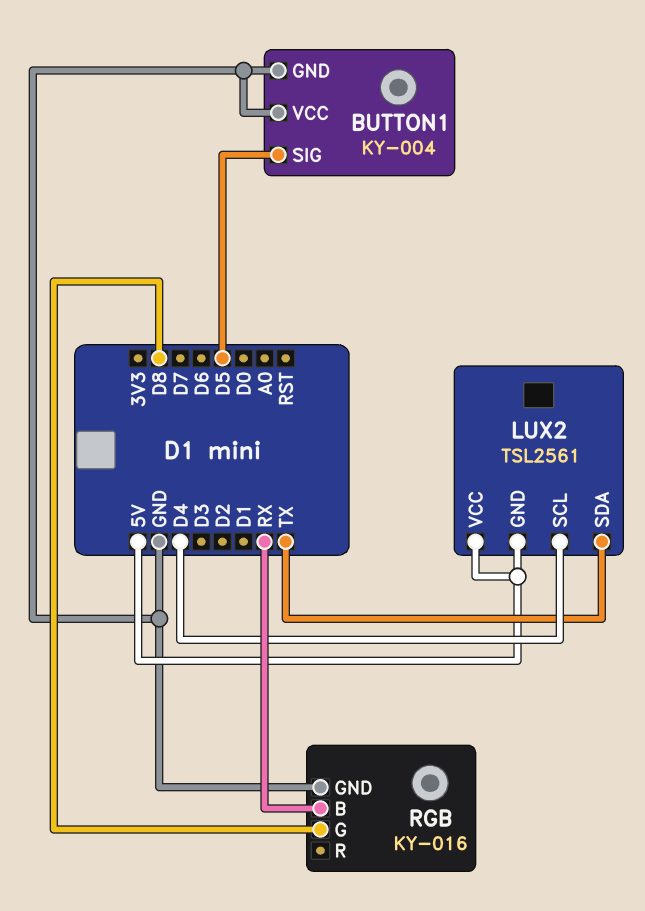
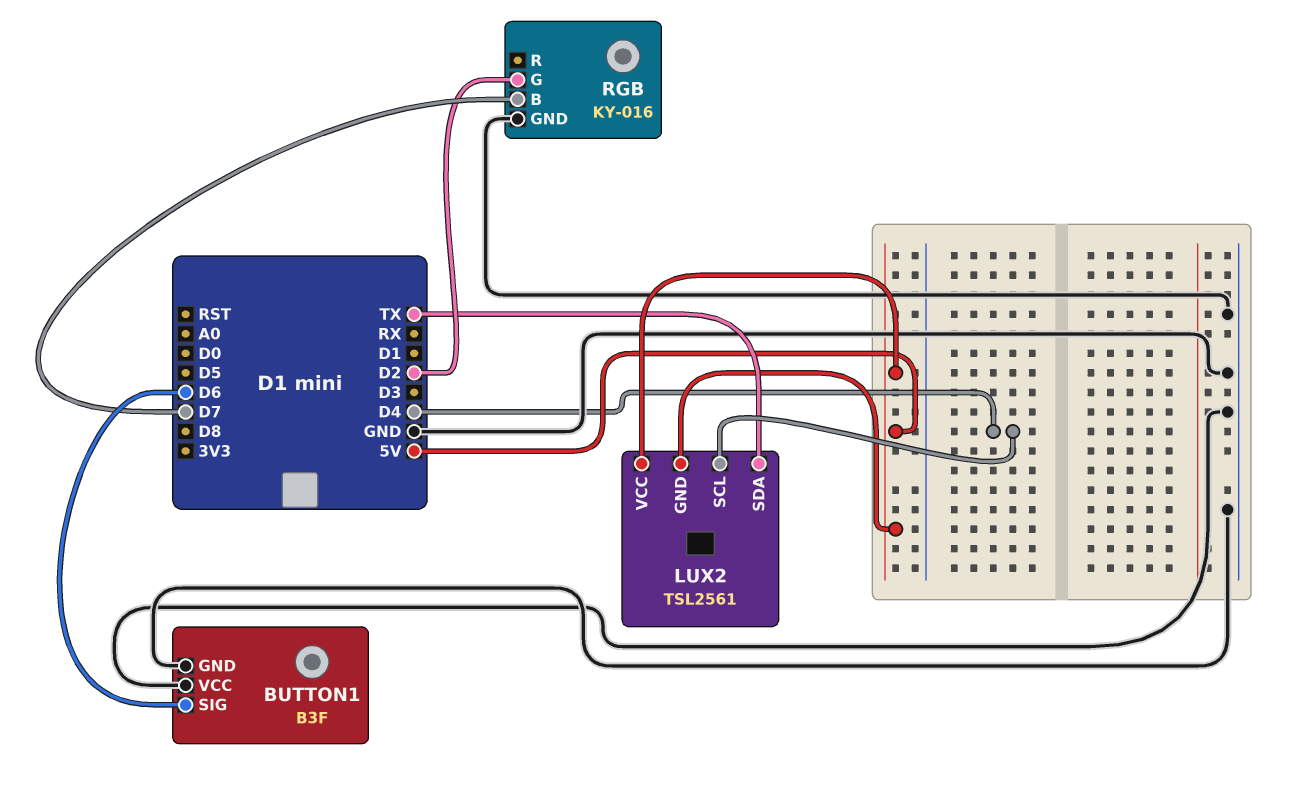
BUTTON1: KY-004 -> B3F
BUTTON1 pin SIG: D5 -> D6
RGB pin B: RX -> D7
RGB pin G: D8 -> D2

